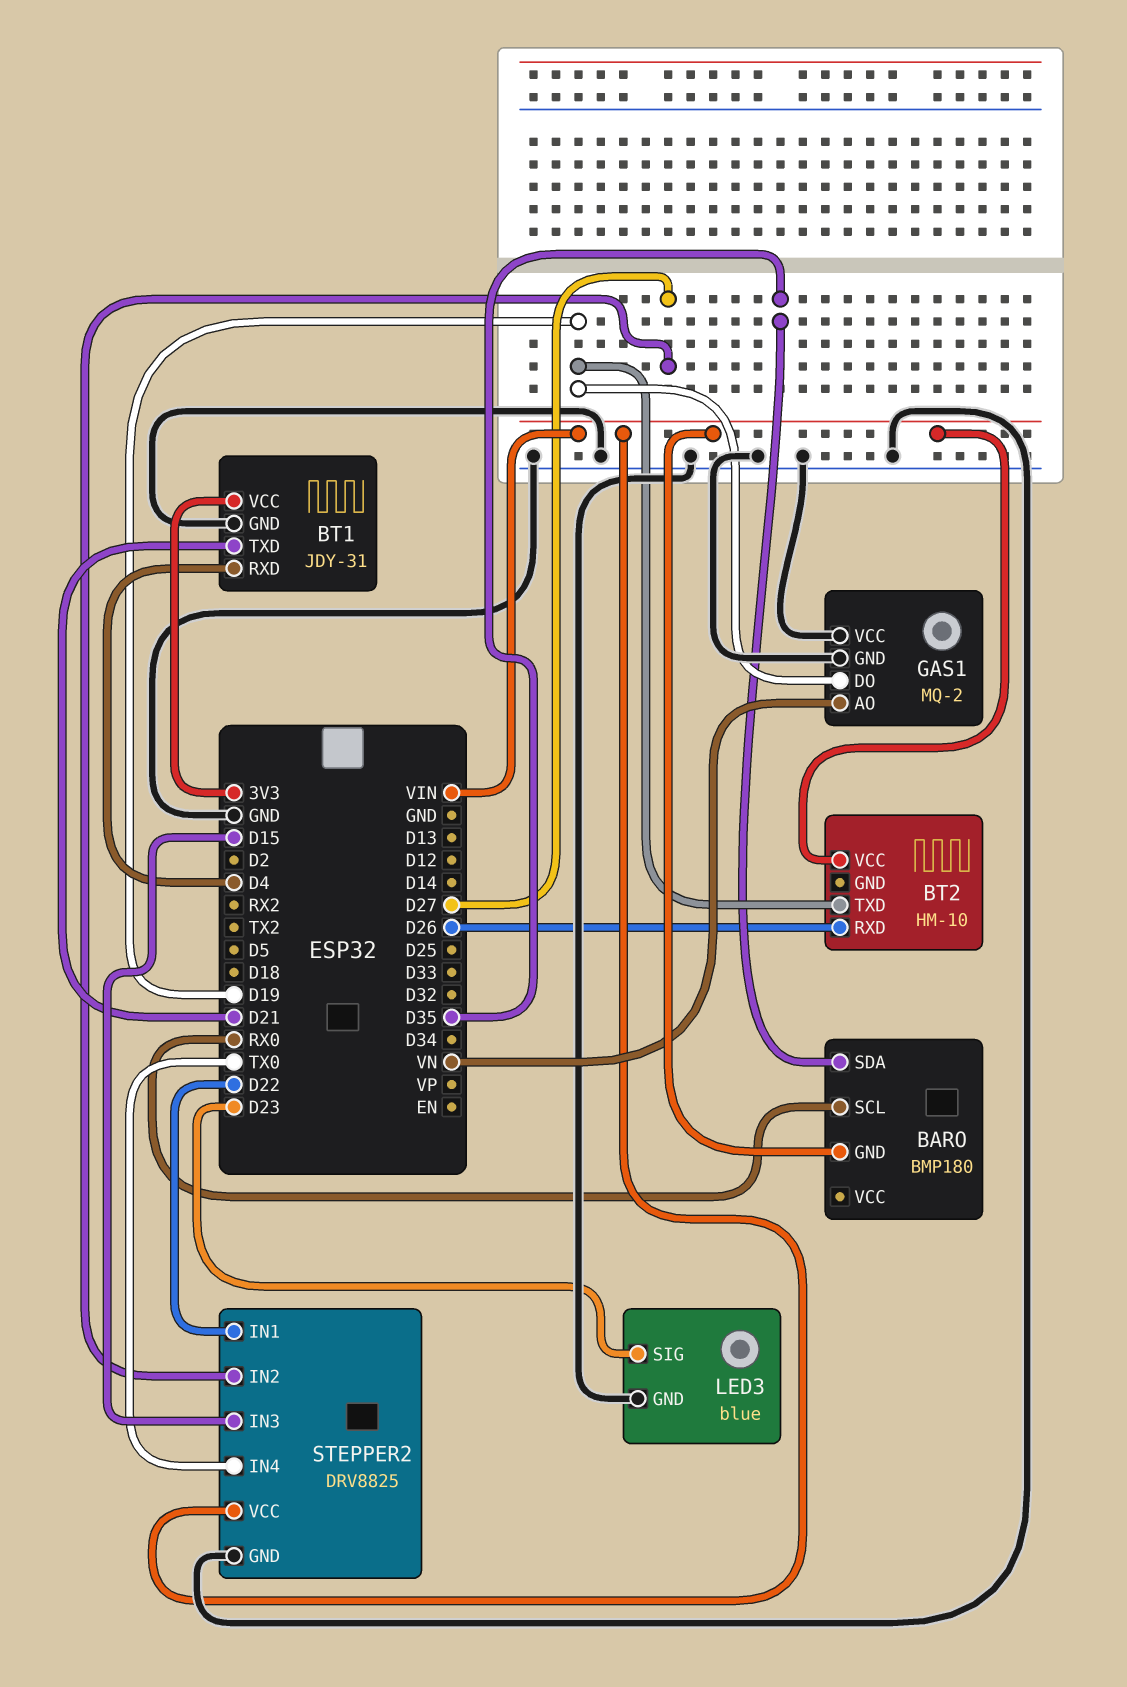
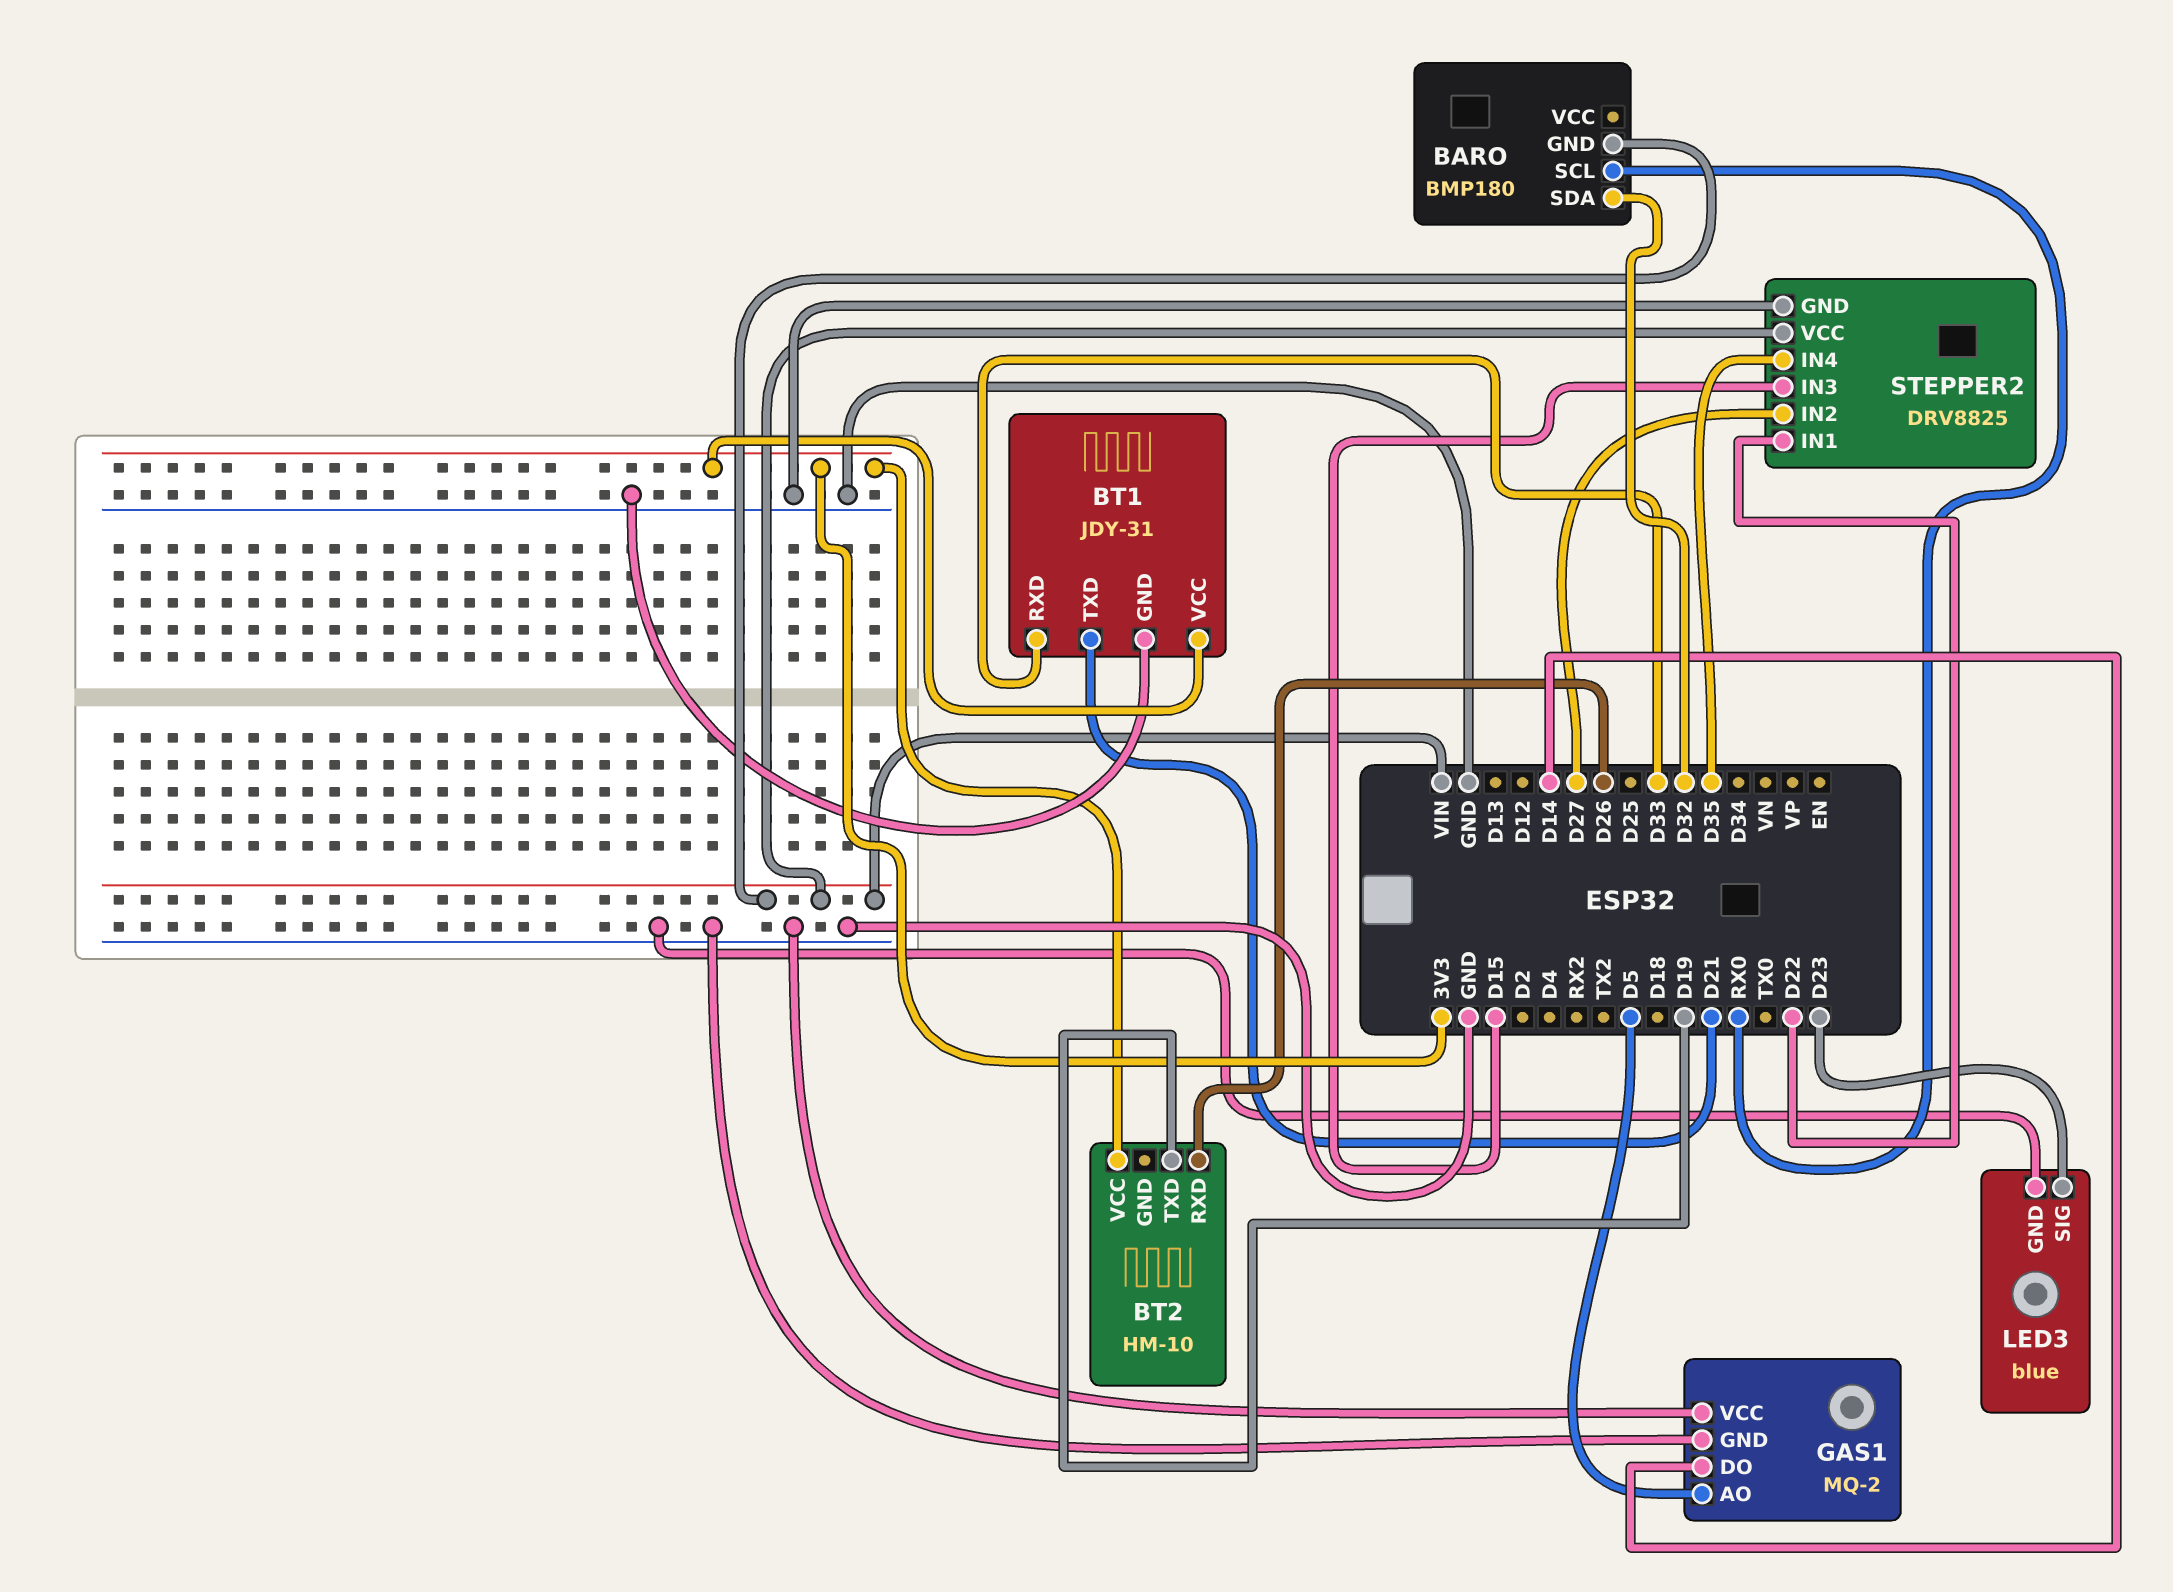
BARO pin SDA: D35 -> D32
BT1 pin RXD: D4 -> D33
BT2 pin VCC: VIN -> 3V3
GAS1 pin AO: VN -> D5
GAS1 pin DO: D19 -> D14
STEPPER2 pin IN4: TX0 -> D35

